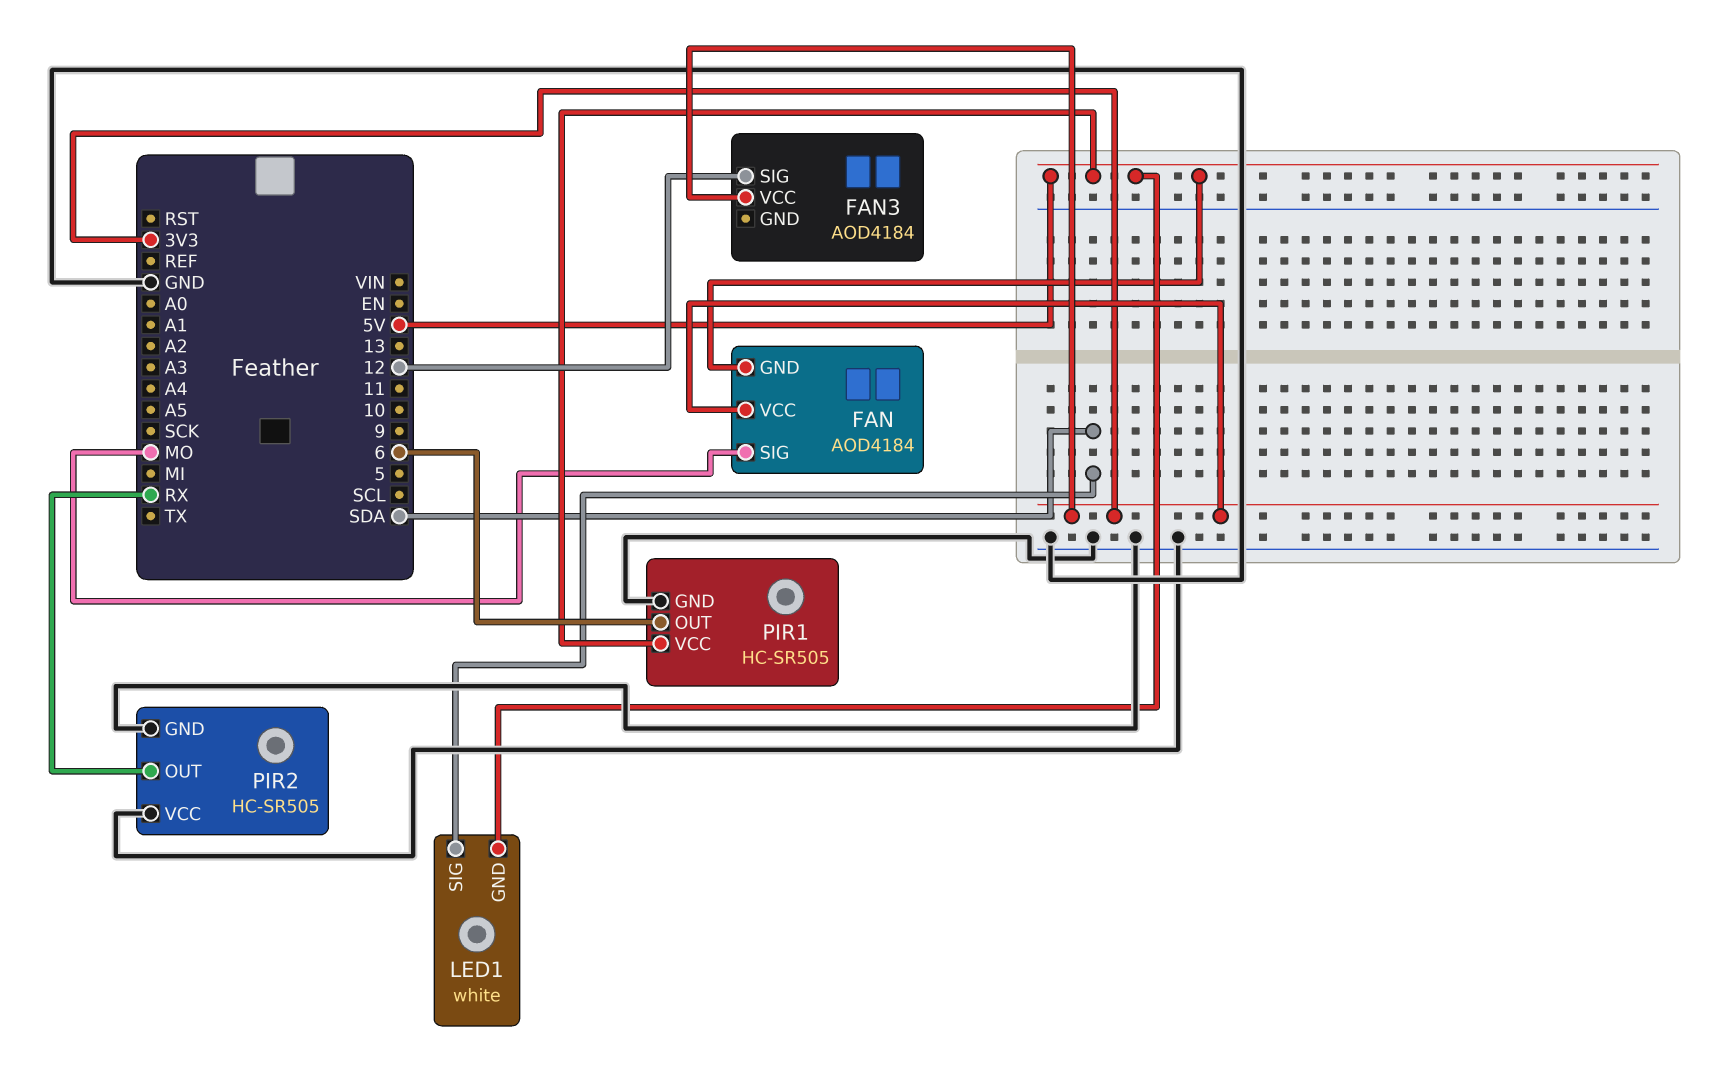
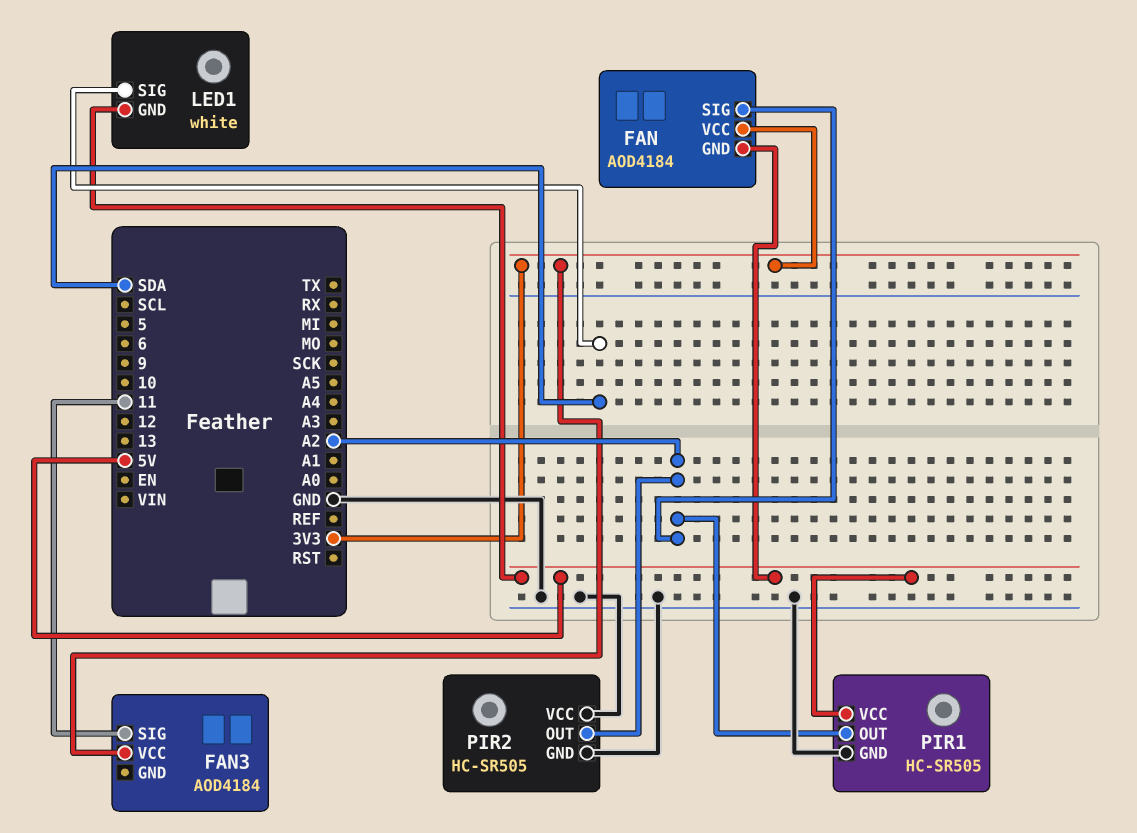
FAN pin SIG: MO -> A2
FAN3 pin SIG: 12 -> 11
PIR1 pin OUT: 6 -> A2
PIR2 pin OUT: RX -> A2

